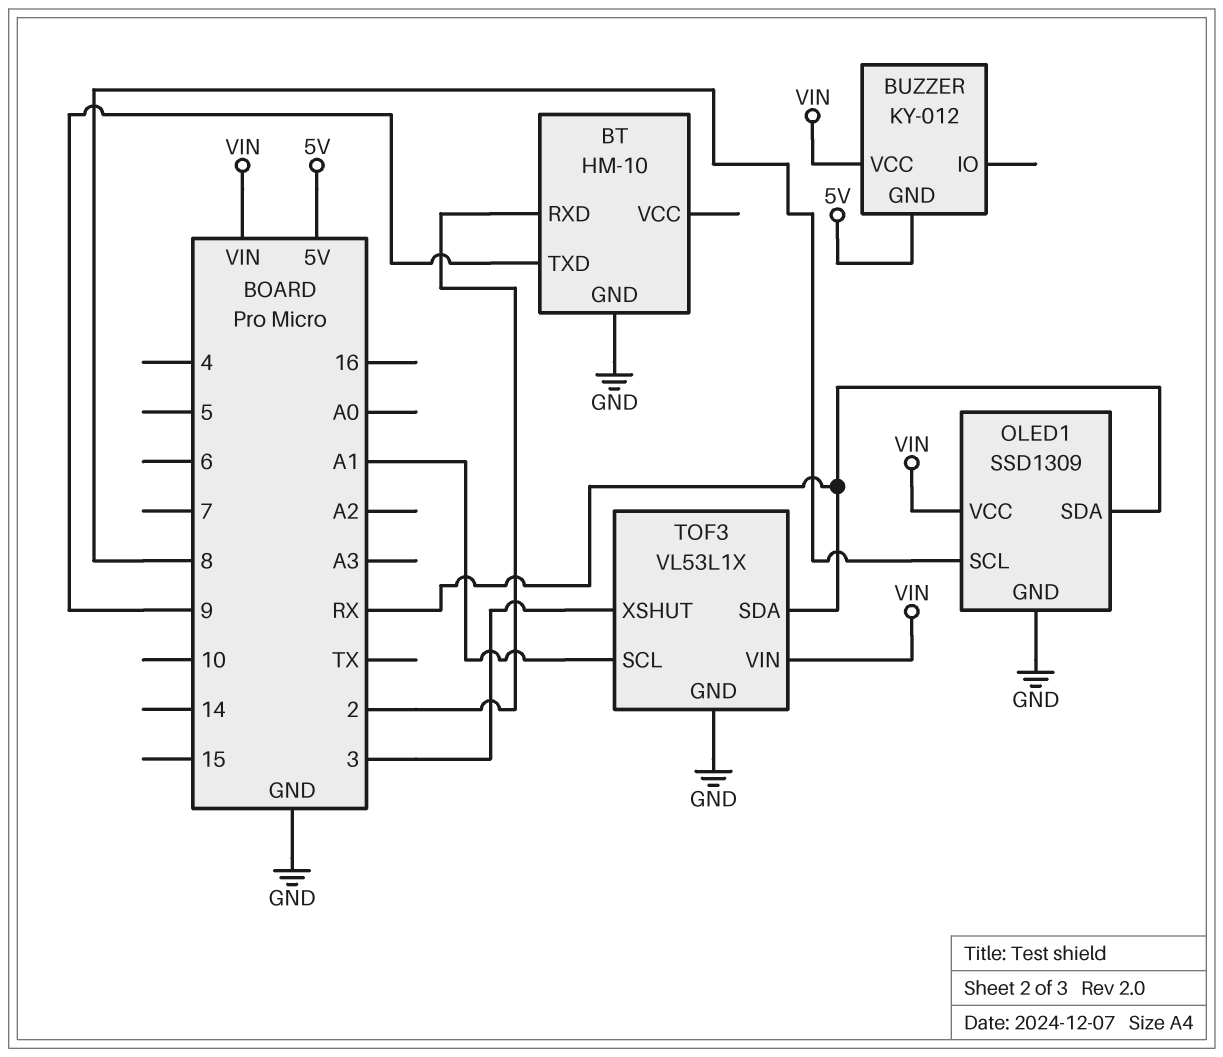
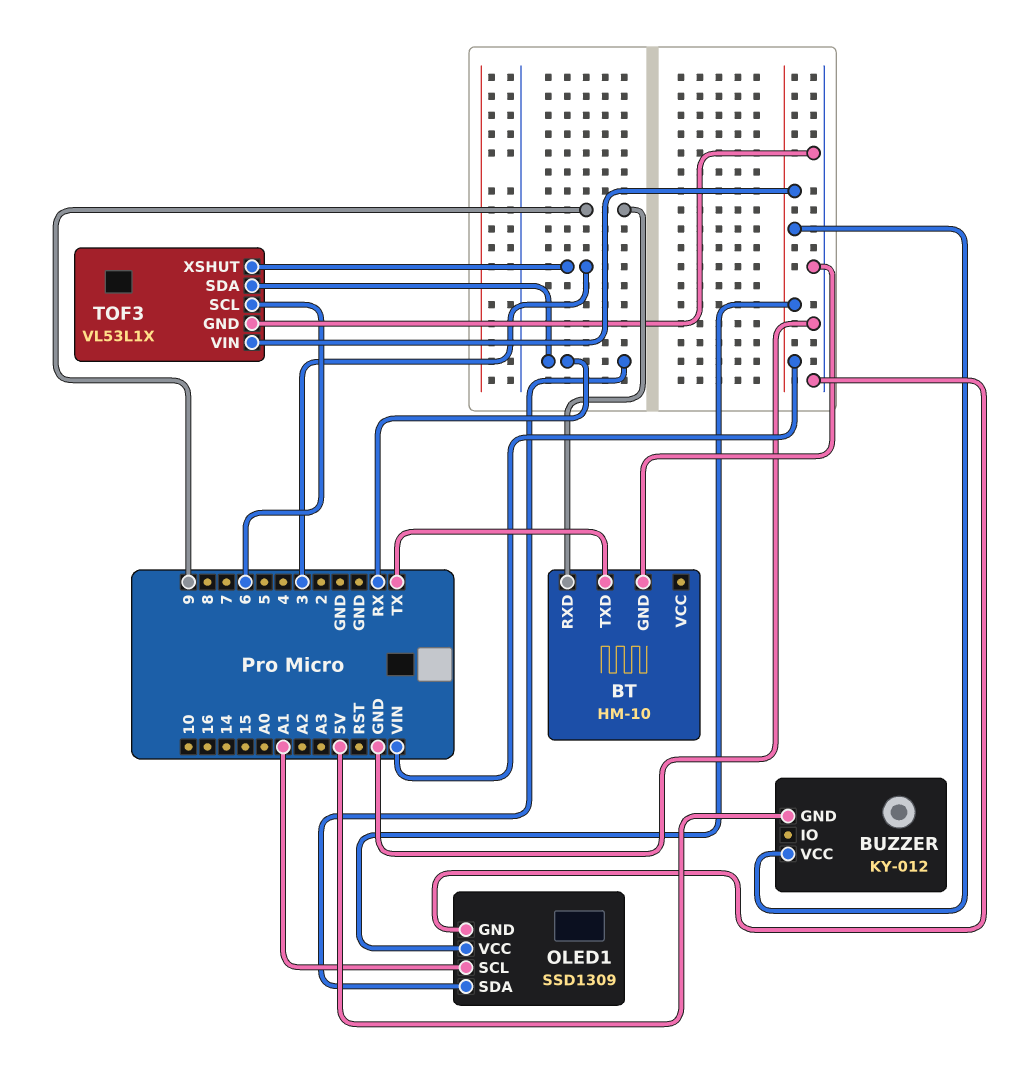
BT pin RXD: 2 -> 9
BT pin TXD: 9 -> TX
OLED1 pin SCL: 8 -> A1
TOF3 pin SCL: A1 -> 6

